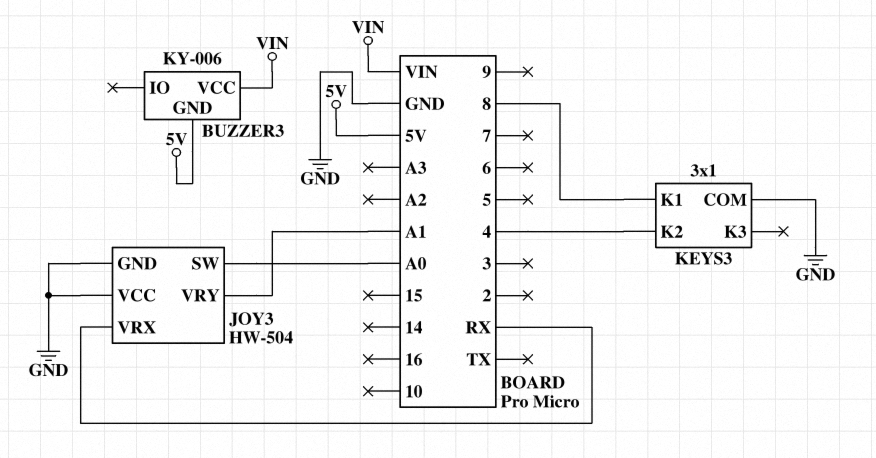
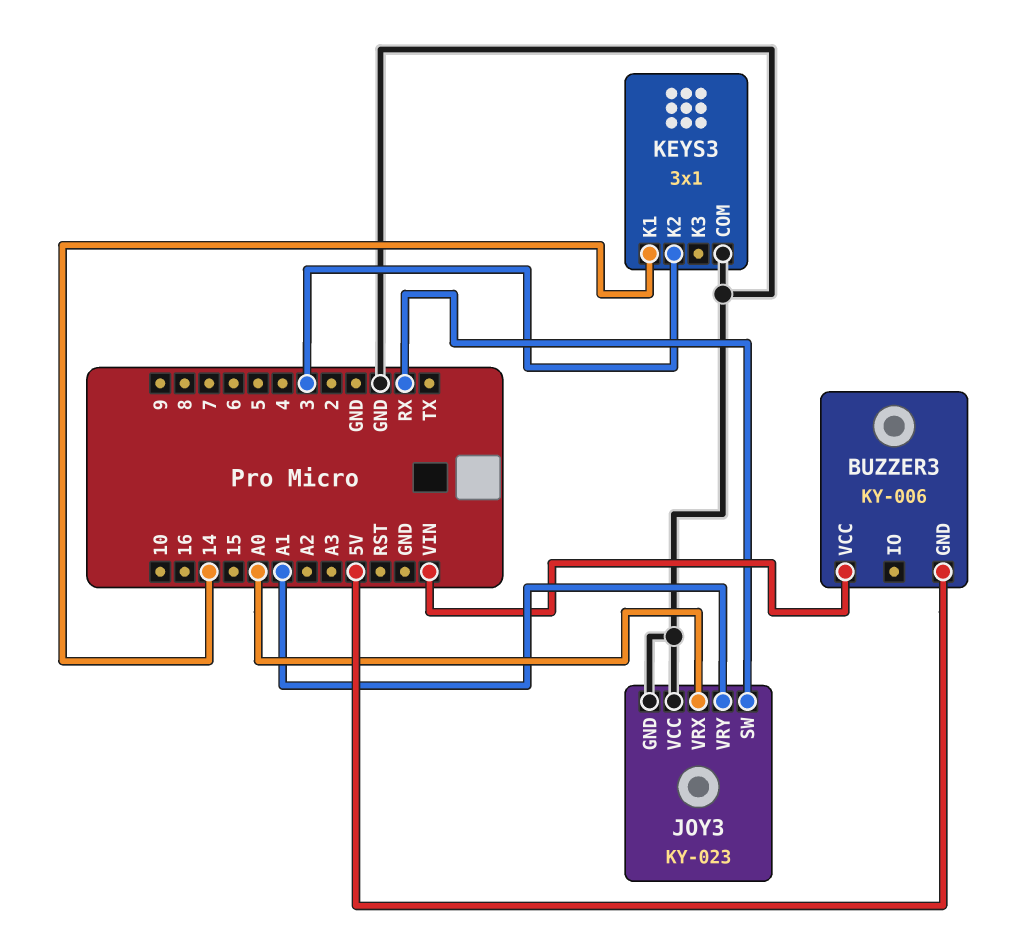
JOY3: HW-504 -> KY-023
JOY3 pin SW: A0 -> RX
JOY3 pin VRX: RX -> A0
KEYS3 pin K1: 8 -> 14
KEYS3 pin K2: 4 -> 3

